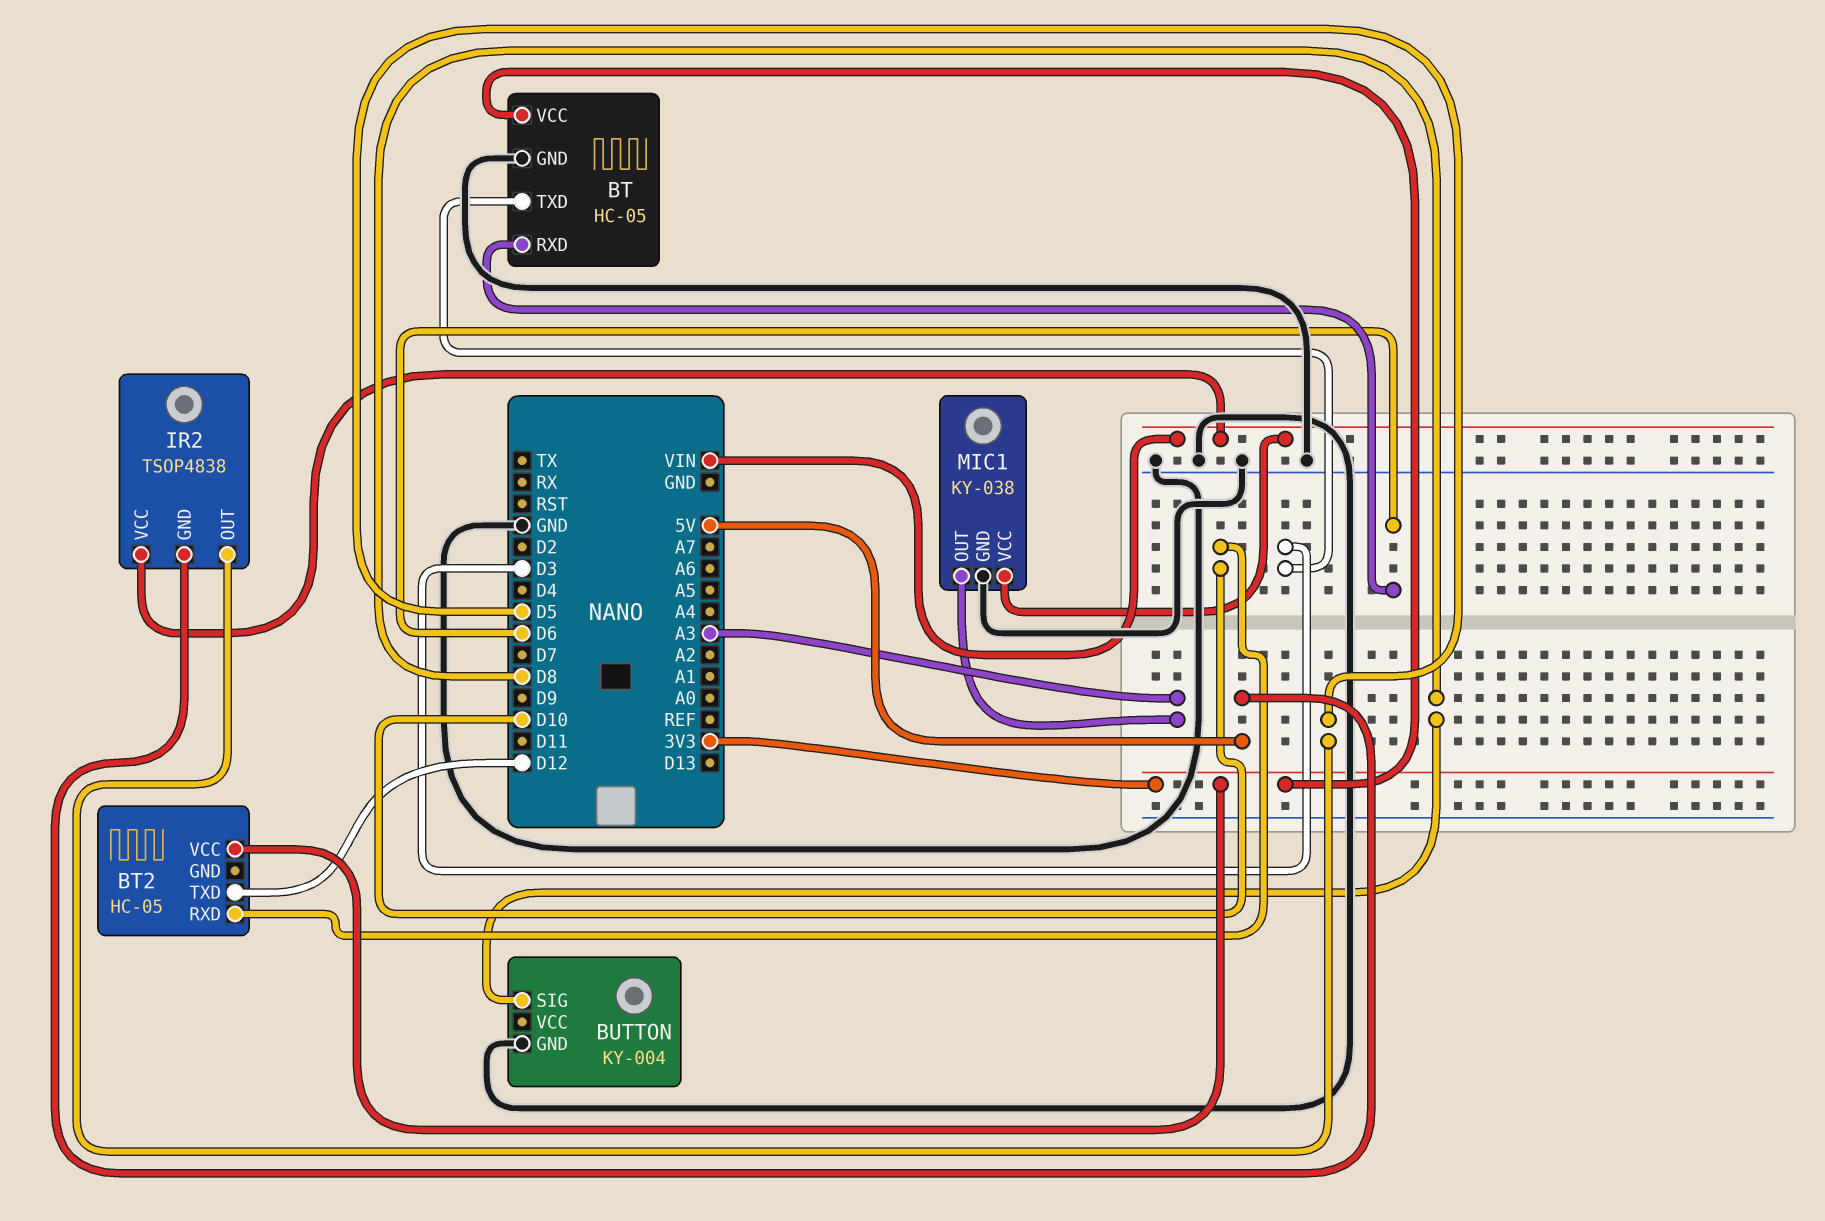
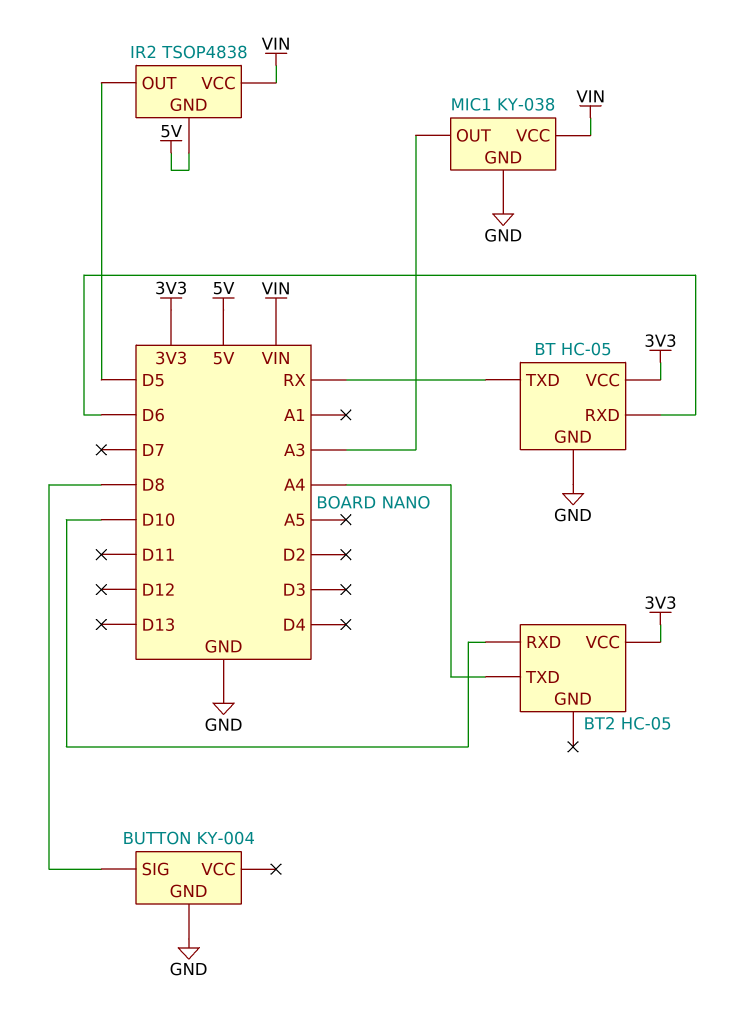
BT pin TXD: D3 -> RX
BT2 pin TXD: D12 -> A4

